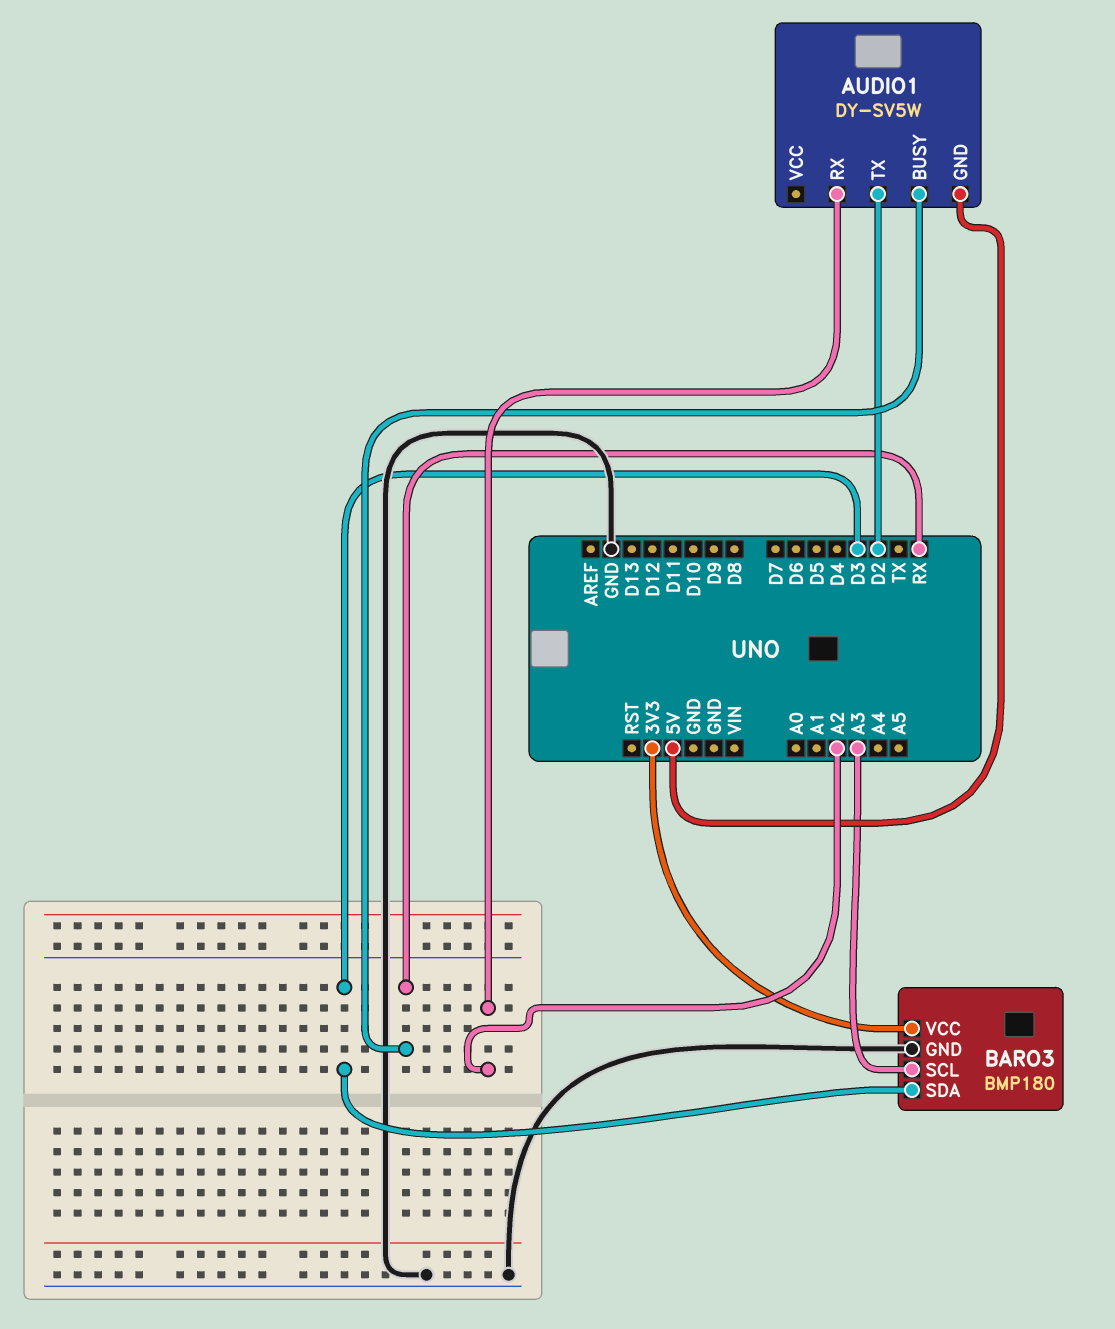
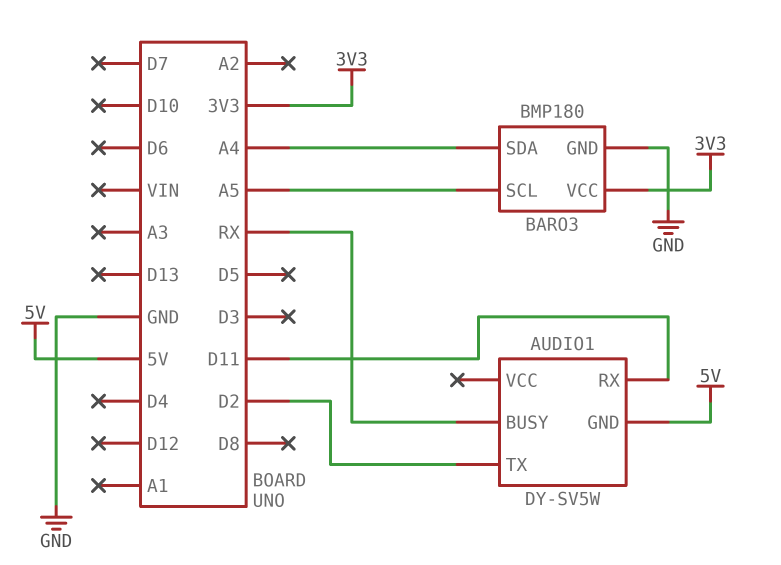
AUDIO1 pin RX: A2 -> D11
BARO3 pin SCL: A3 -> A5
BARO3 pin SDA: D3 -> A4

